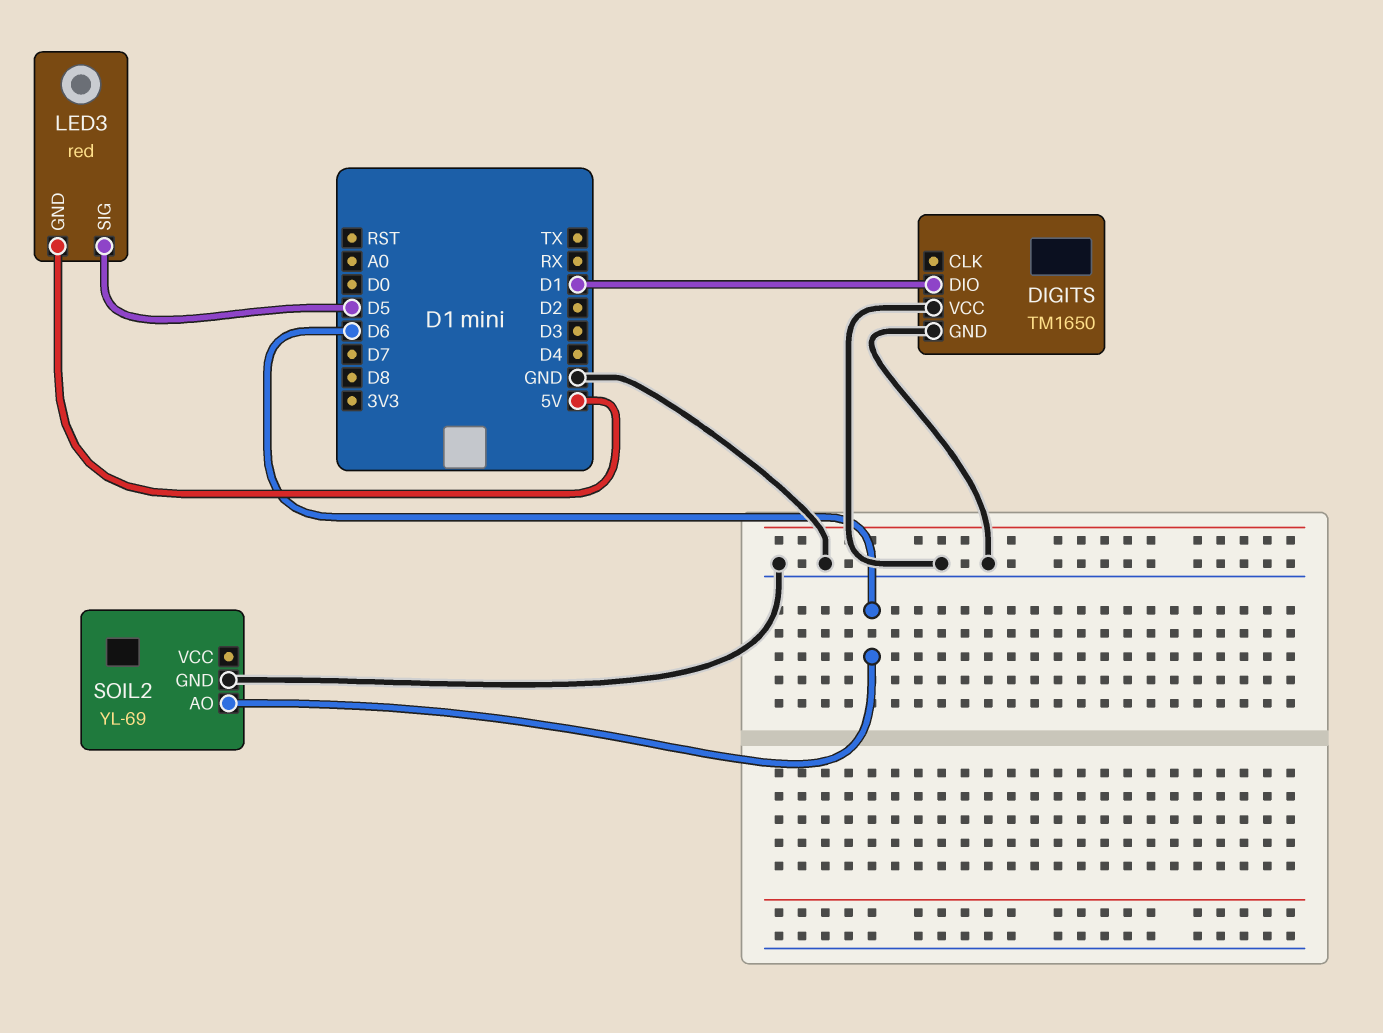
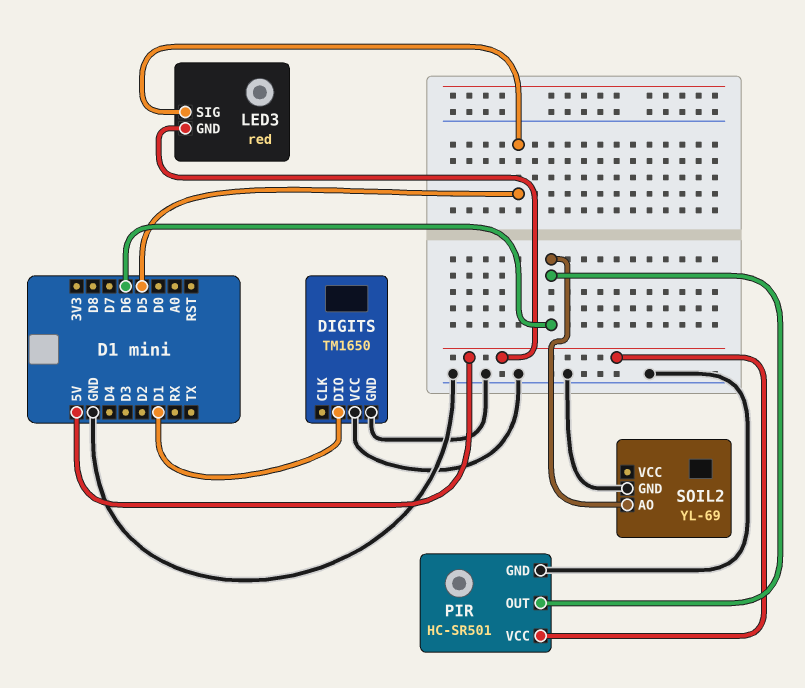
PIR: none -> HC-SR501
PIR pin GND: none -> GND
PIR pin OUT: none -> D6
PIR pin VCC: none -> 5V

